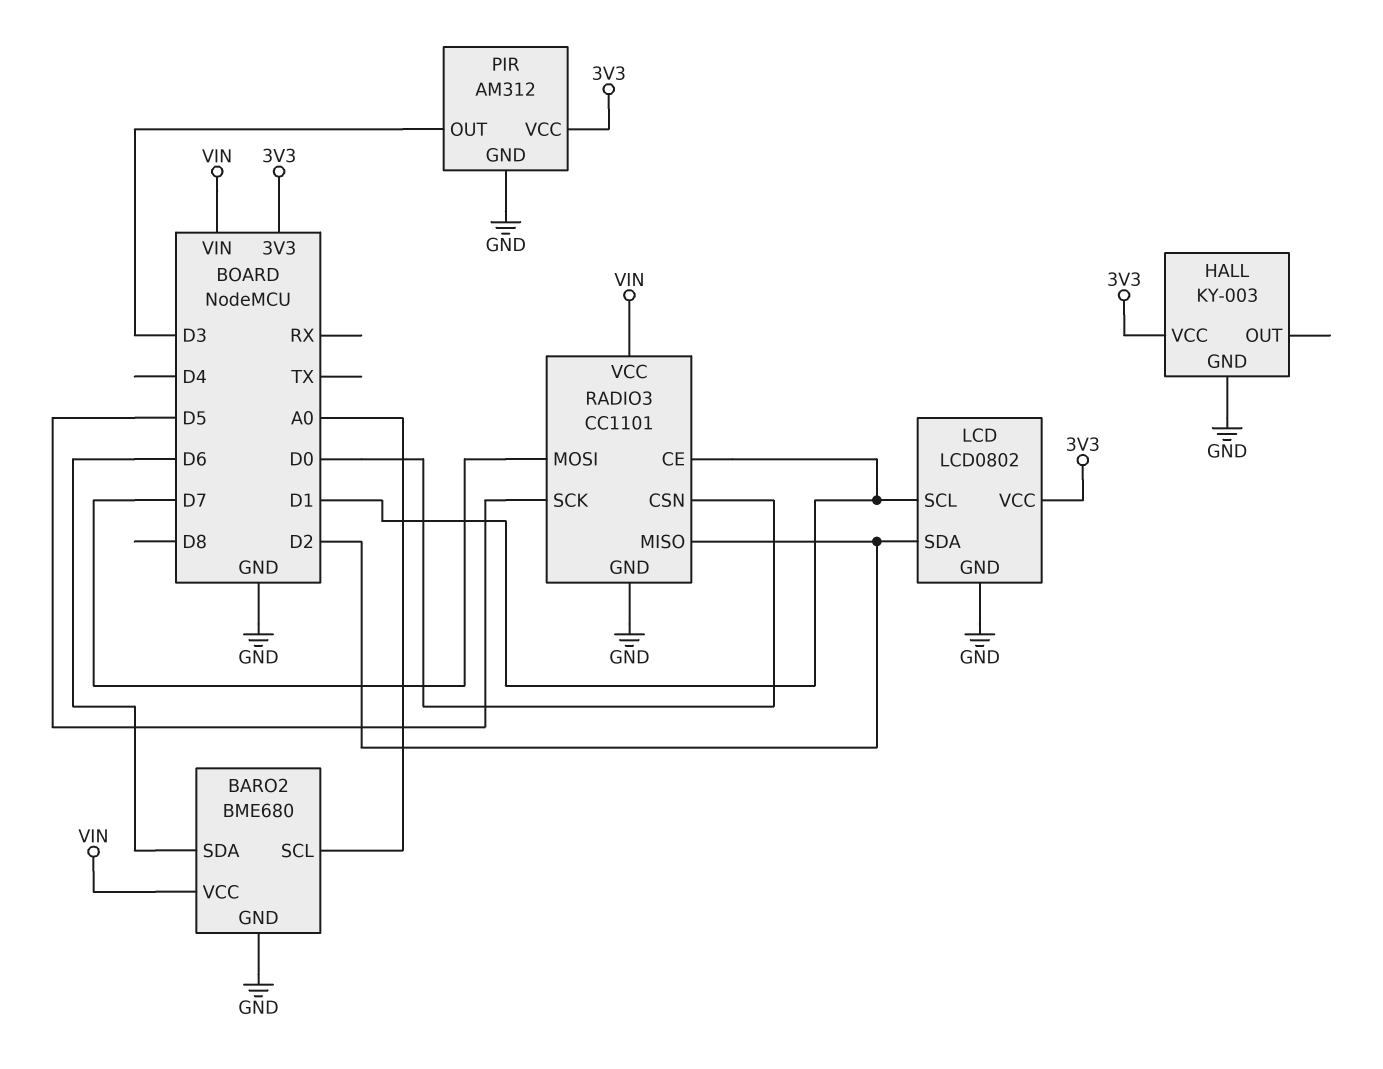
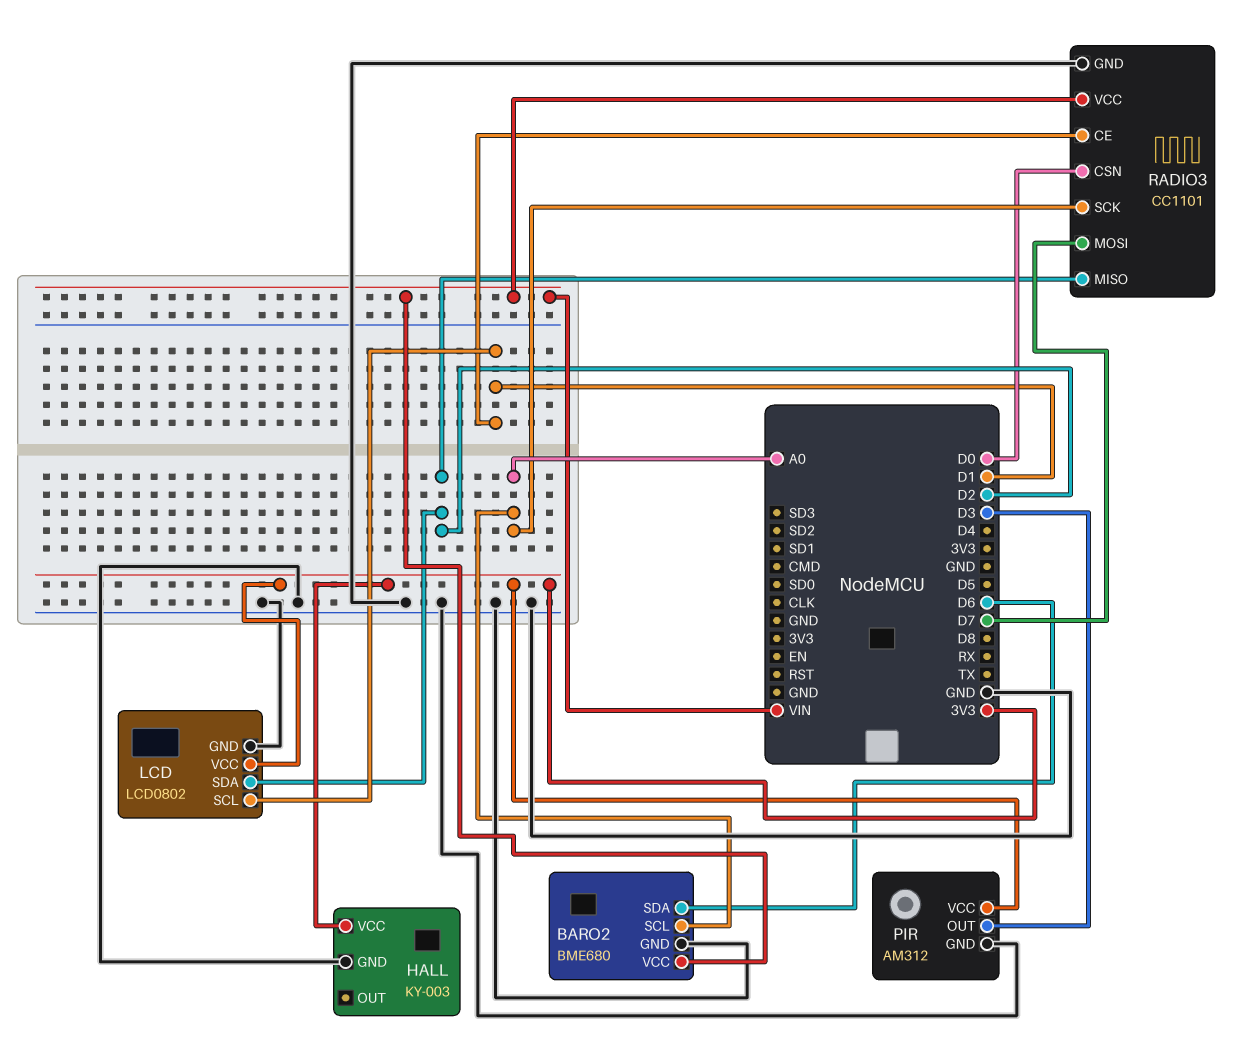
RADIO3 pin SCK: D5 -> A0

